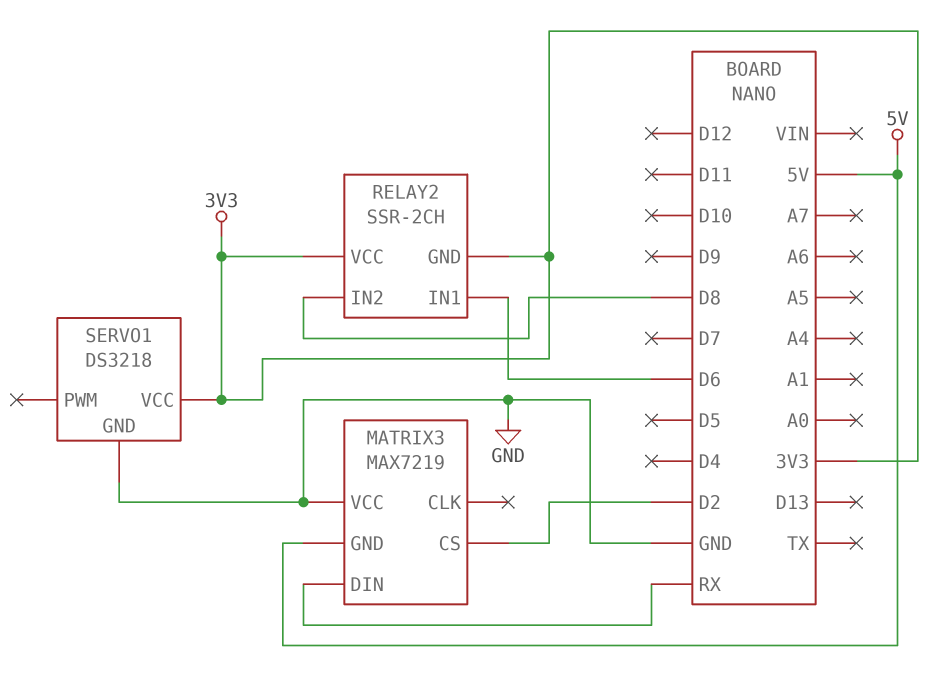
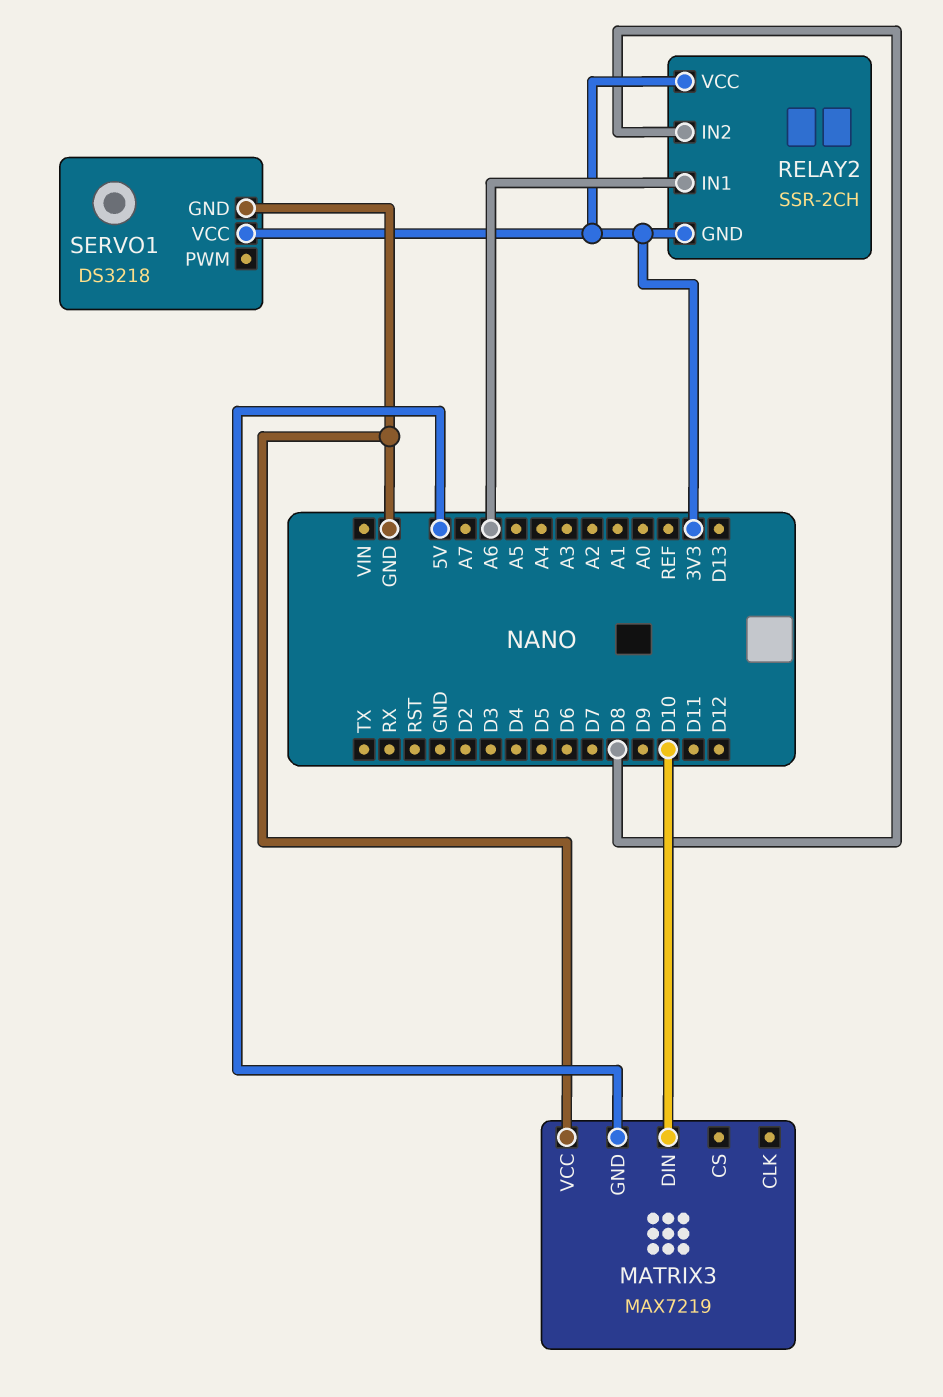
MATRIX3 pin CS: D2 -> none
MATRIX3 pin DIN: RX -> D10
RELAY2 pin IN1: D6 -> A6

